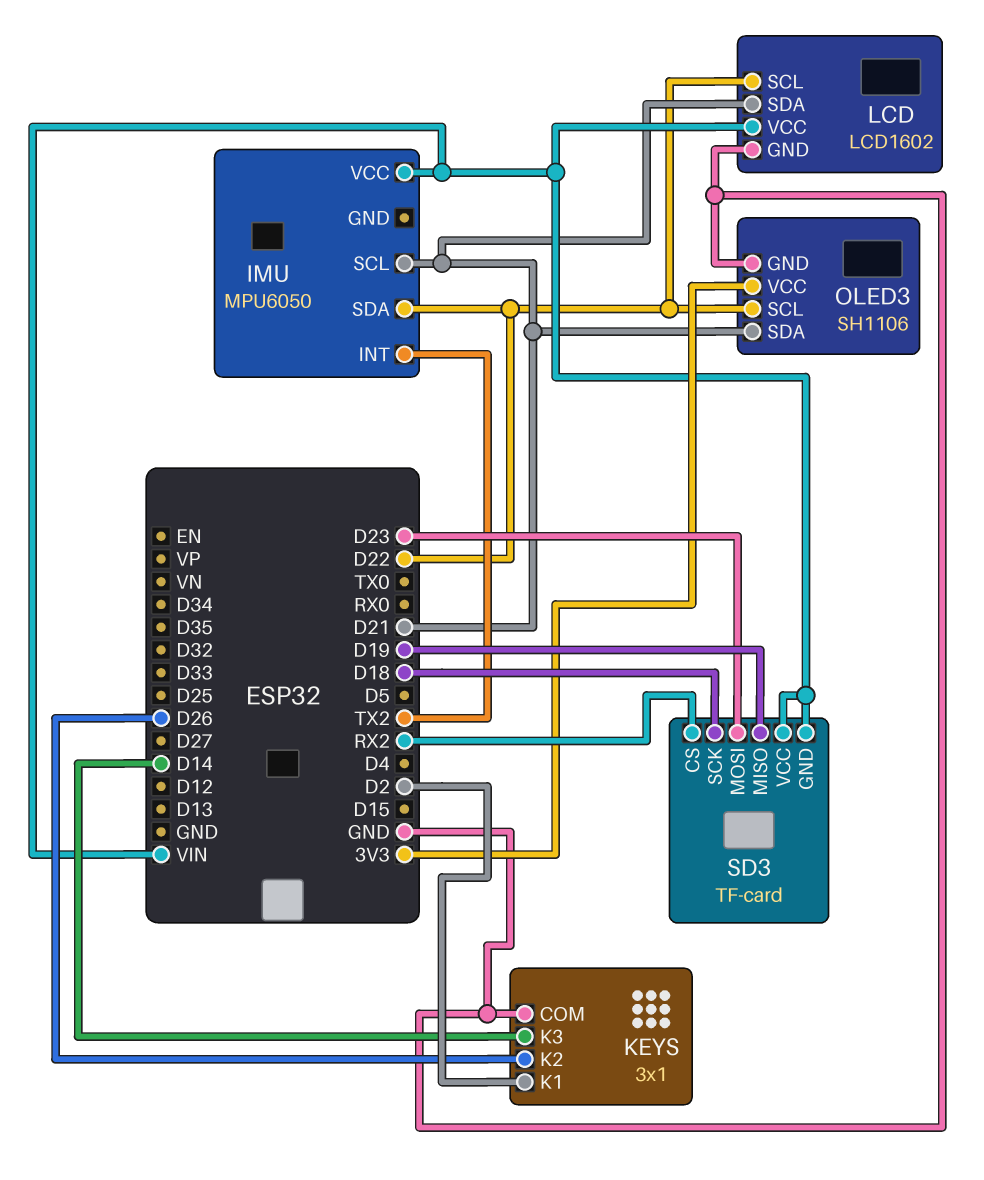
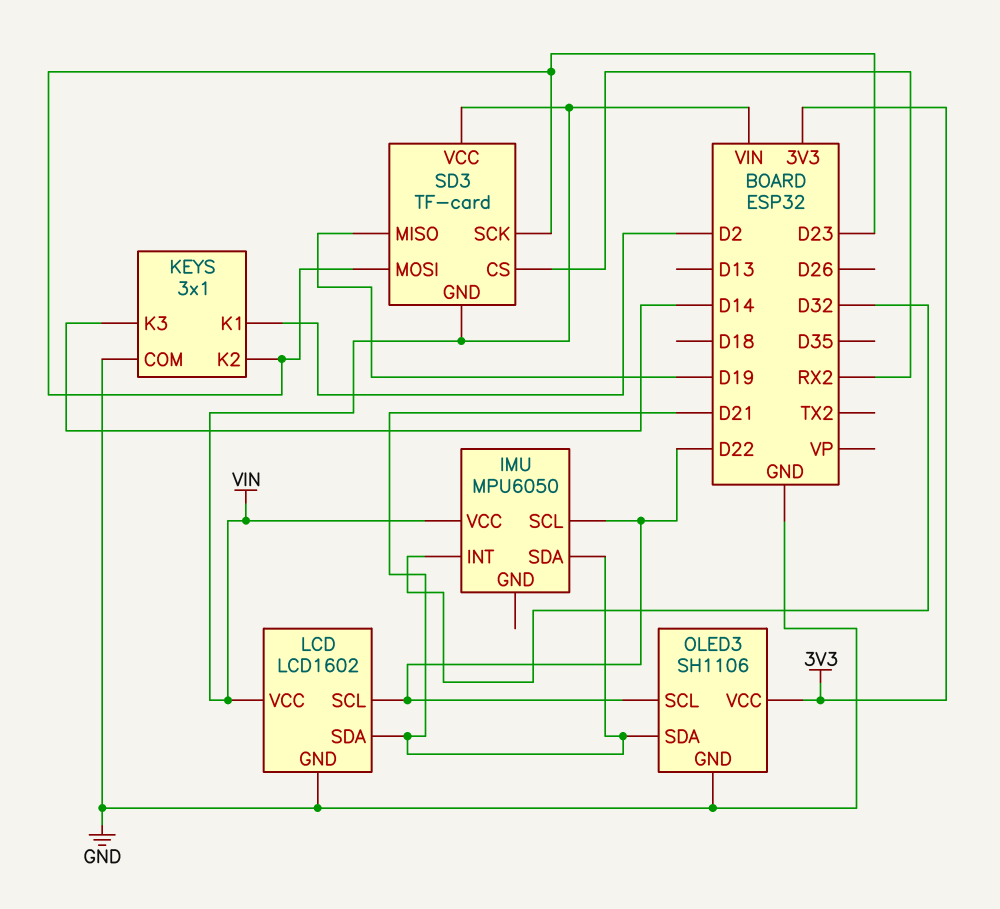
IMU pin INT: TX2 -> D32
IMU pin SCL: D21 -> D22
IMU pin SDA: D22 -> D21
KEYS pin K2: D26 -> D23
SD3 pin SCK: D18 -> D23

